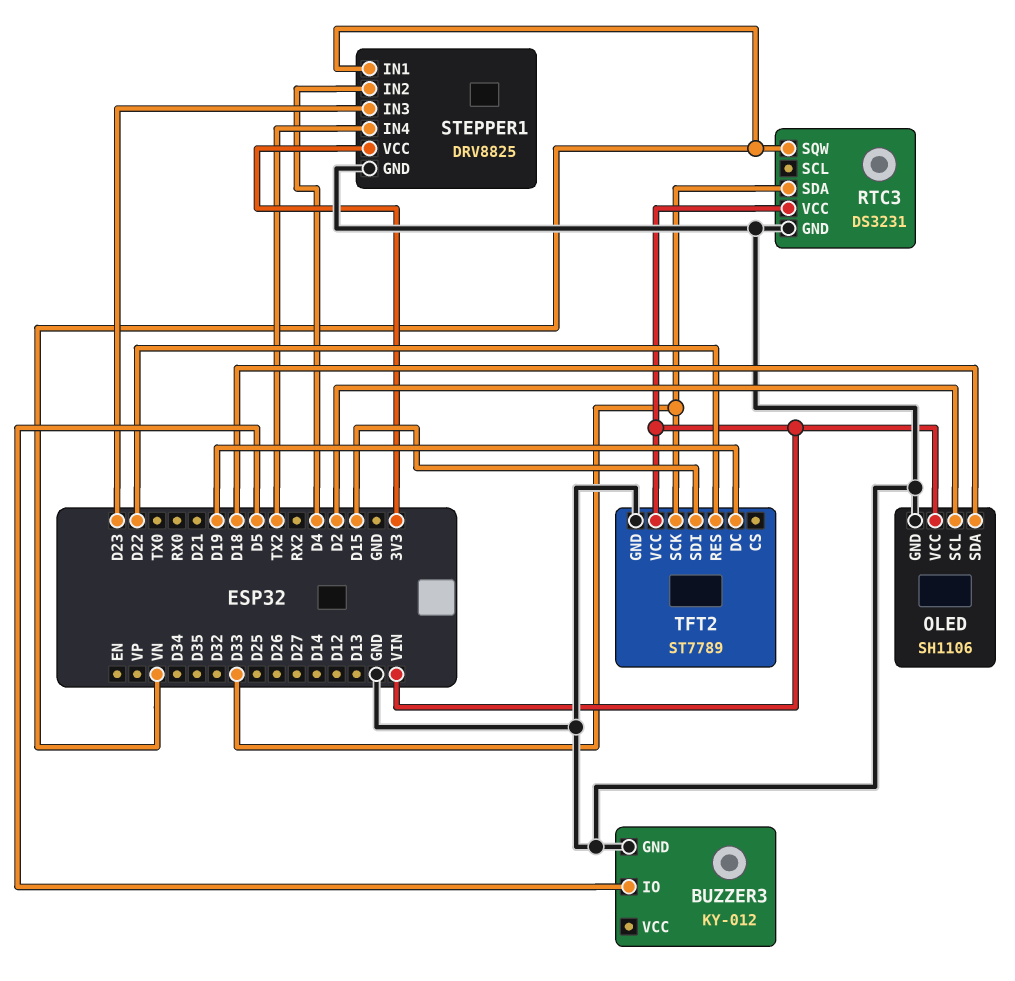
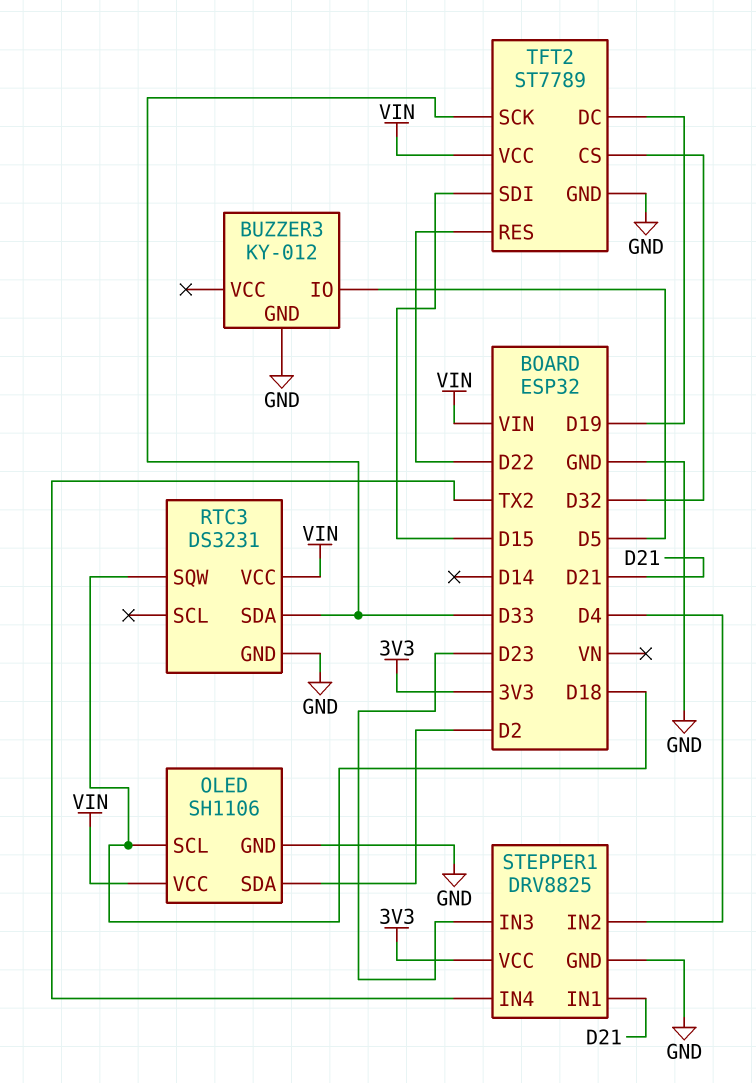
OLED pin SCL: D2 -> D18
OLED pin SDA: D18 -> D2
RTC3 pin SQW: VN -> D18
STEPPER1 pin IN1: VN -> D21
TFT2 pin CS: none -> D32

